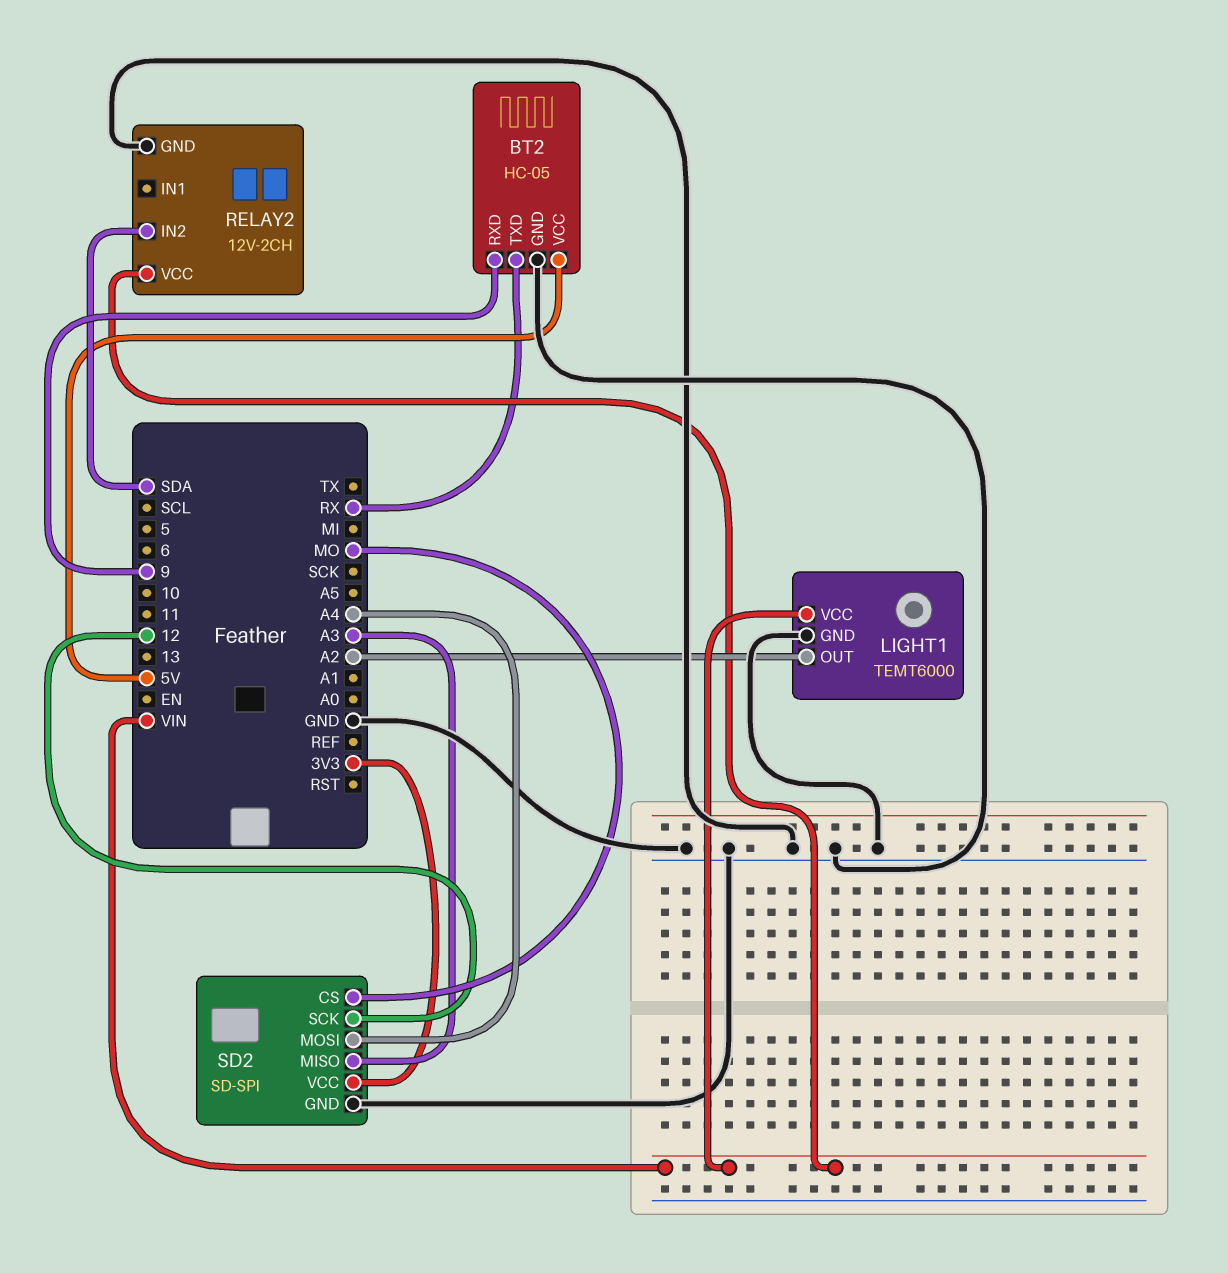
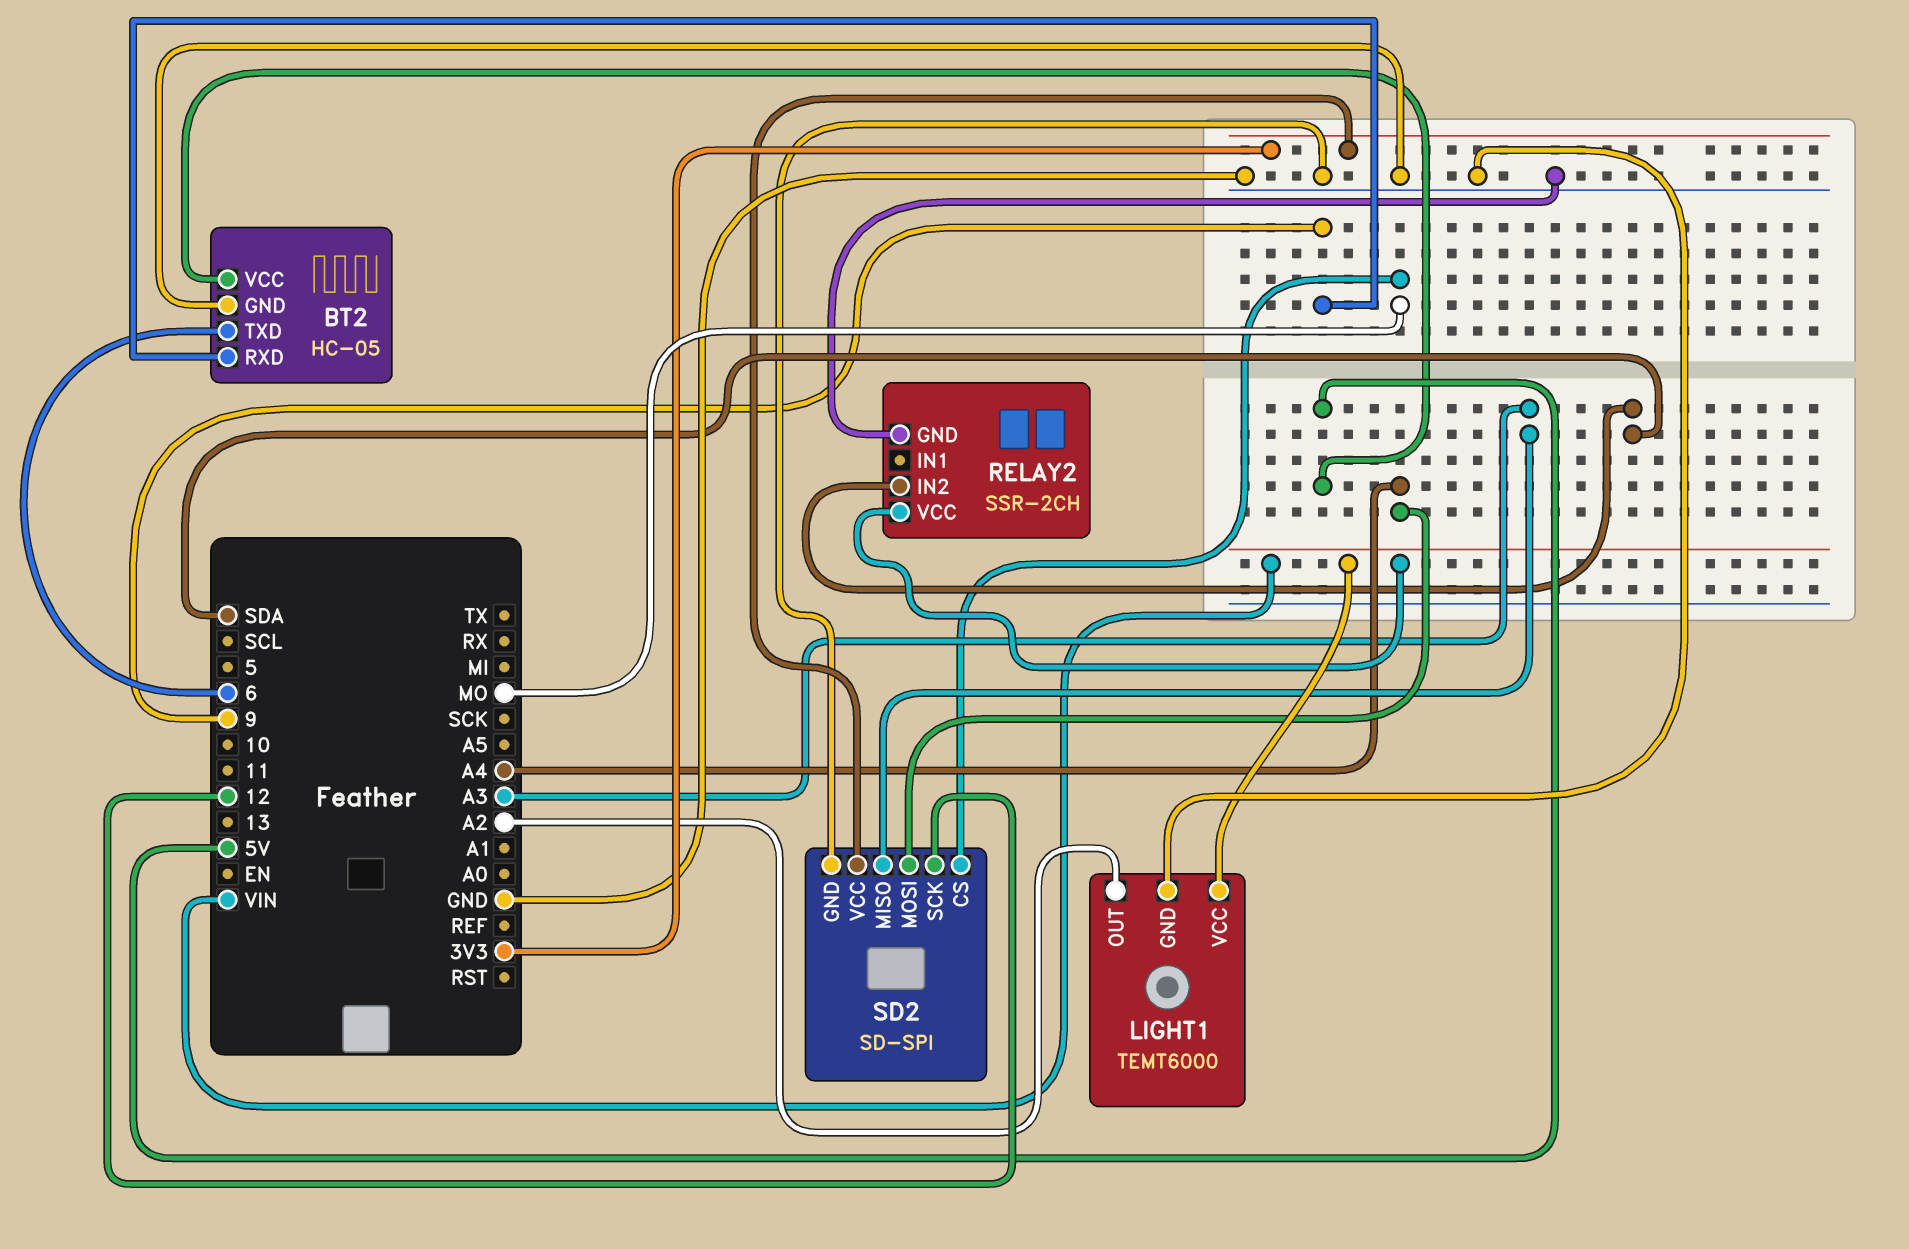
BT2 pin TXD: RX -> 6
RELAY2: 12V-2CH -> SSR-2CH

